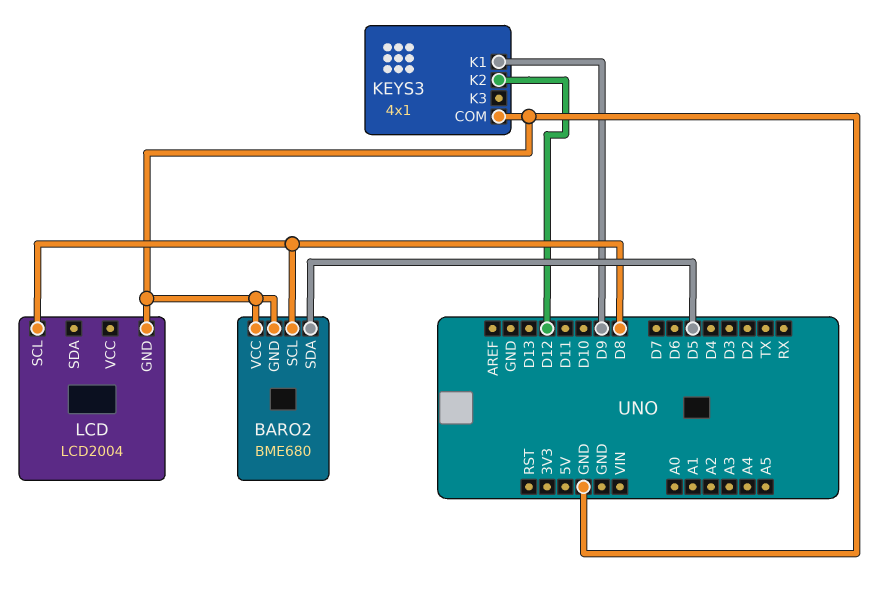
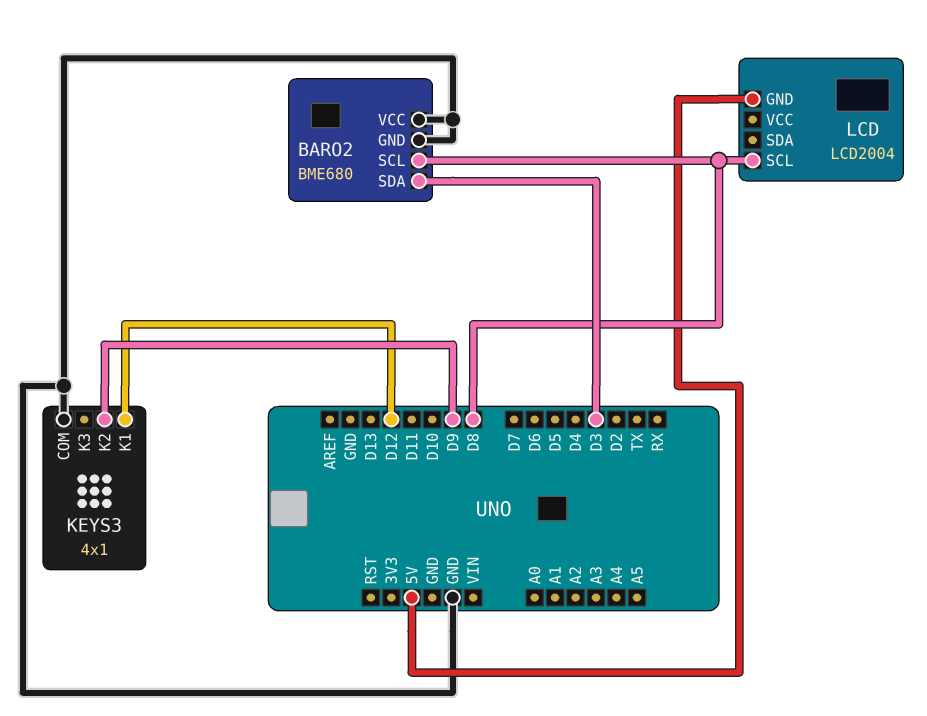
BARO2 pin SDA: D5 -> D3
KEYS3 pin K1: D9 -> D12
KEYS3 pin K2: D12 -> D9
LCD pin GND: GND -> 5V

